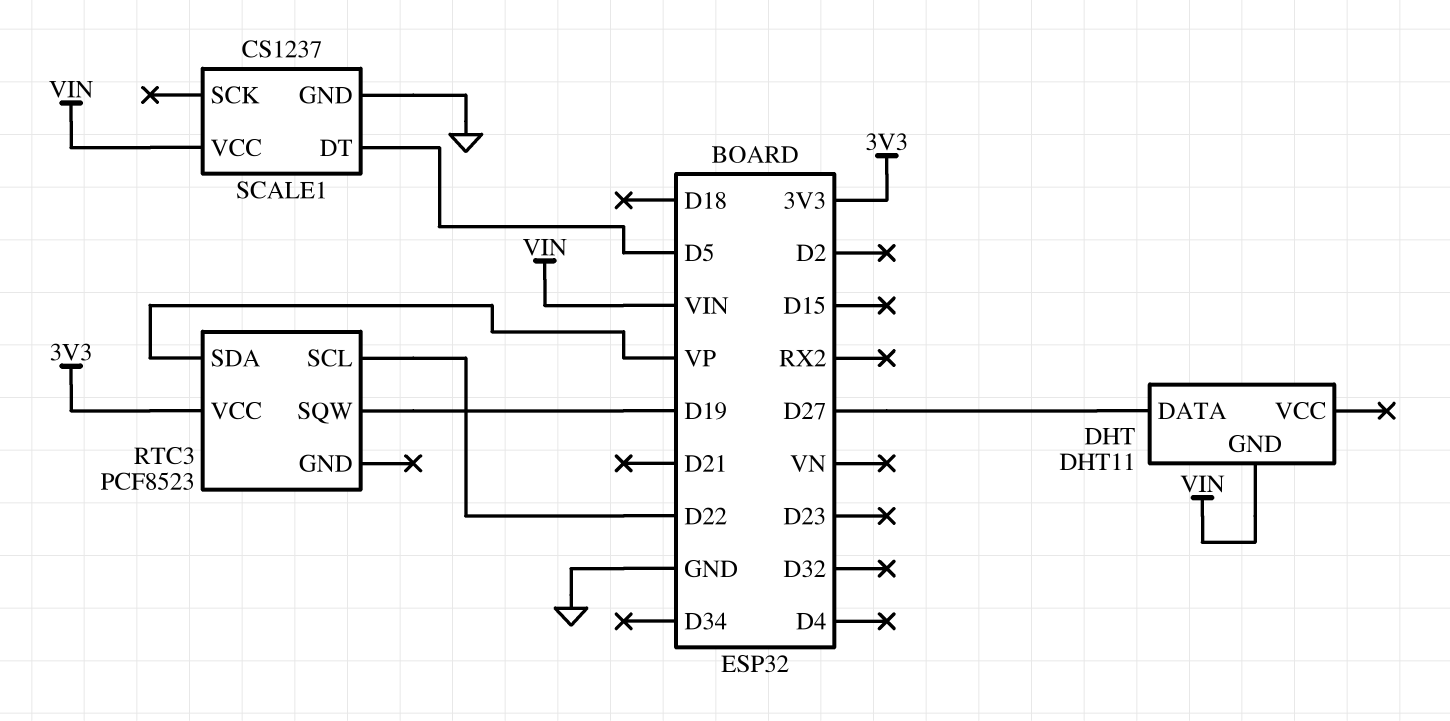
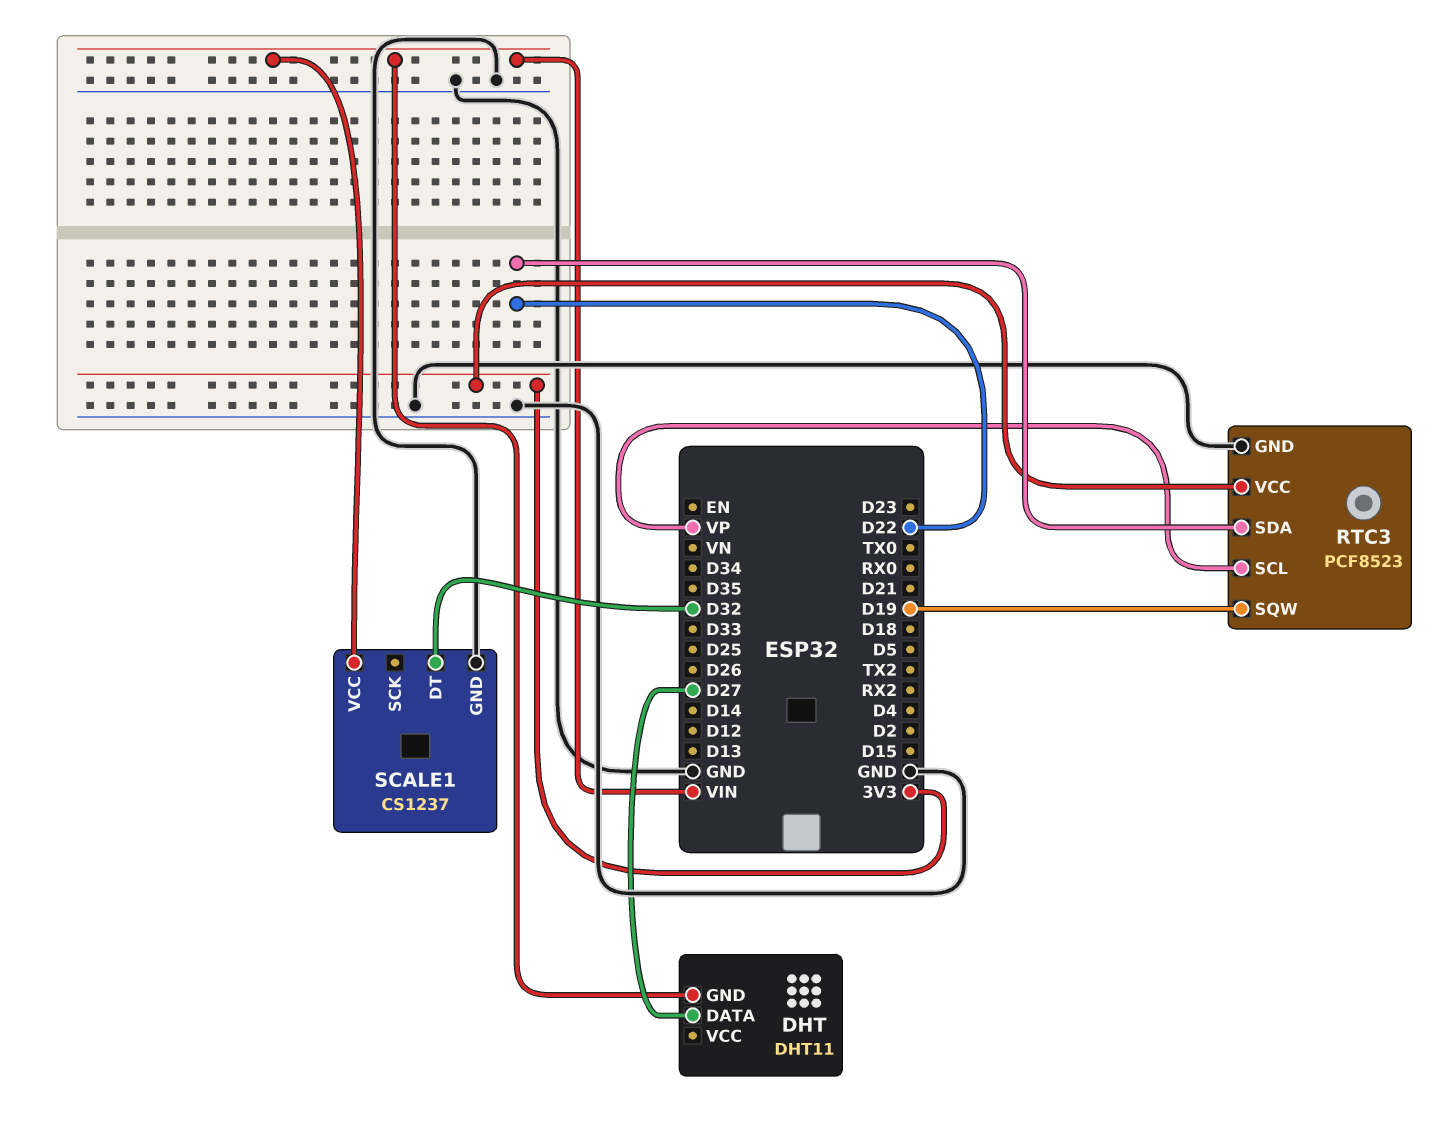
RTC3 pin GND: none -> GND
RTC3 pin SCL: D22 -> VP
RTC3 pin SDA: VP -> D22
SCALE1 pin DT: D5 -> D32

